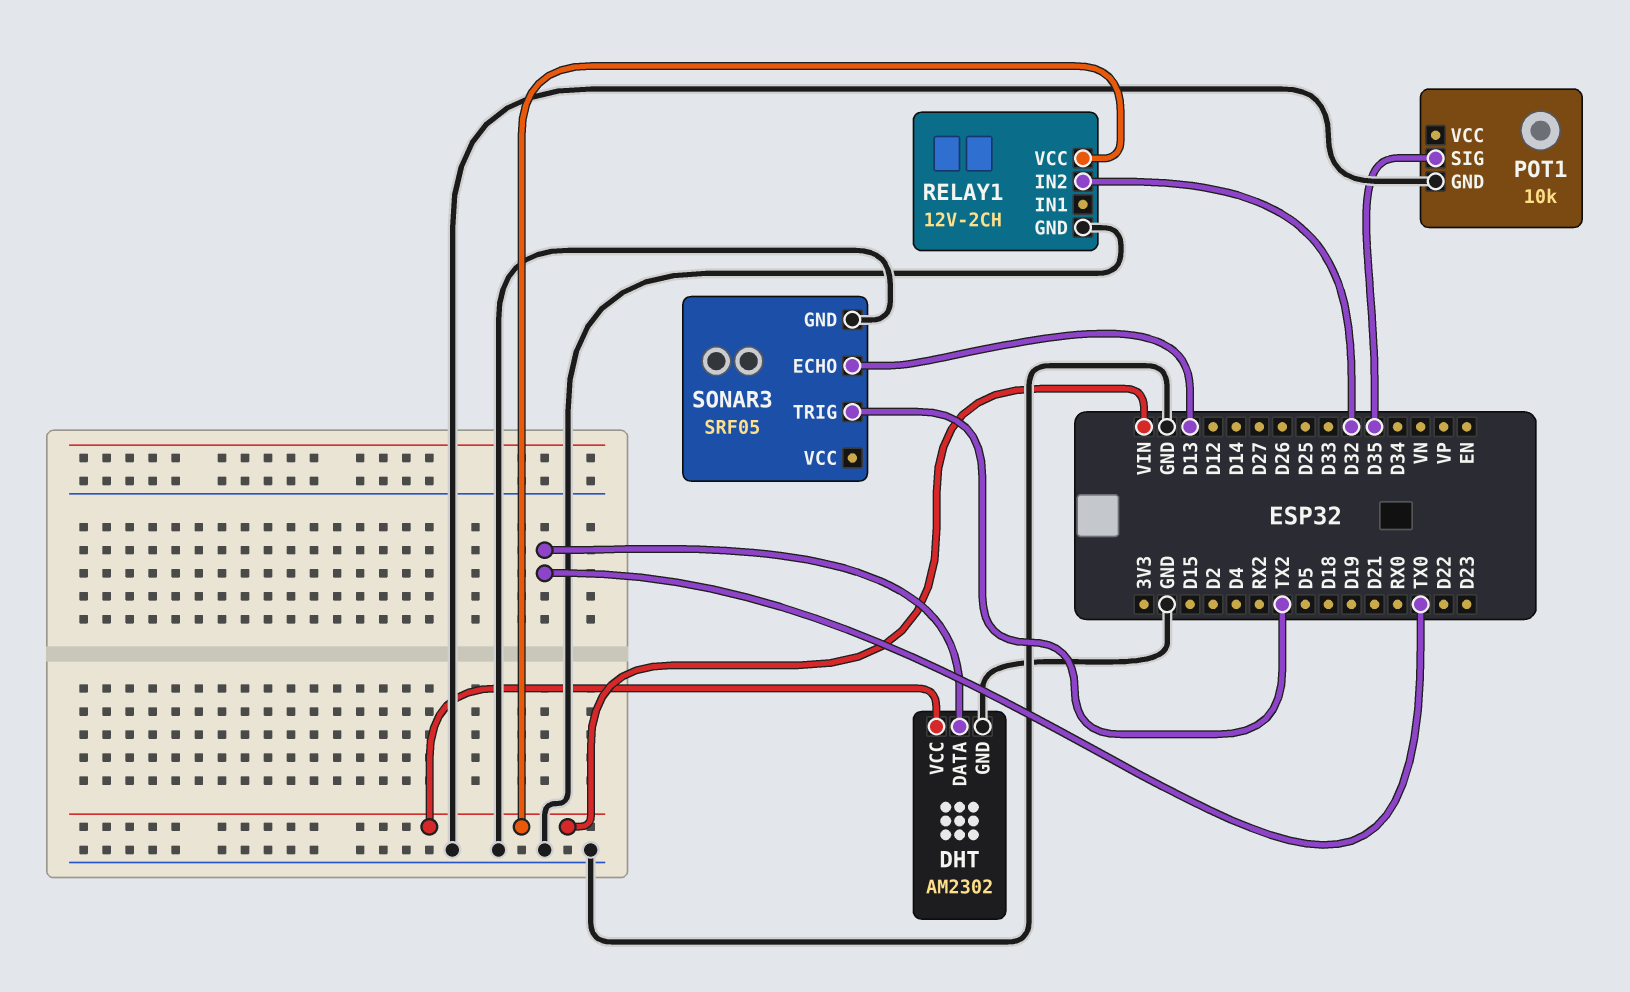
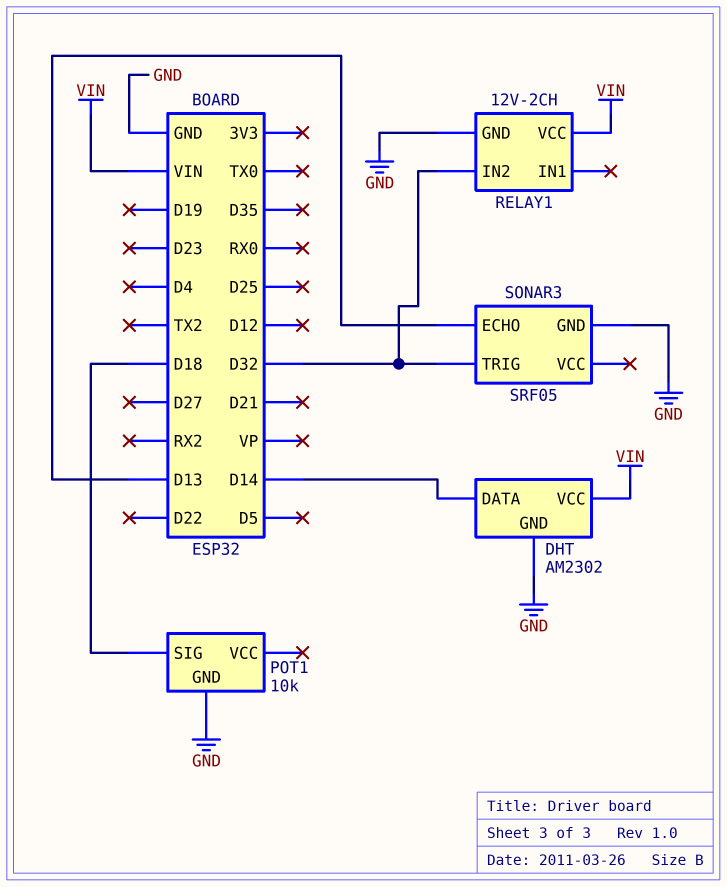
DHT pin DATA: TX0 -> D14
POT1 pin SIG: D35 -> D18
SONAR3 pin TRIG: TX2 -> D32

